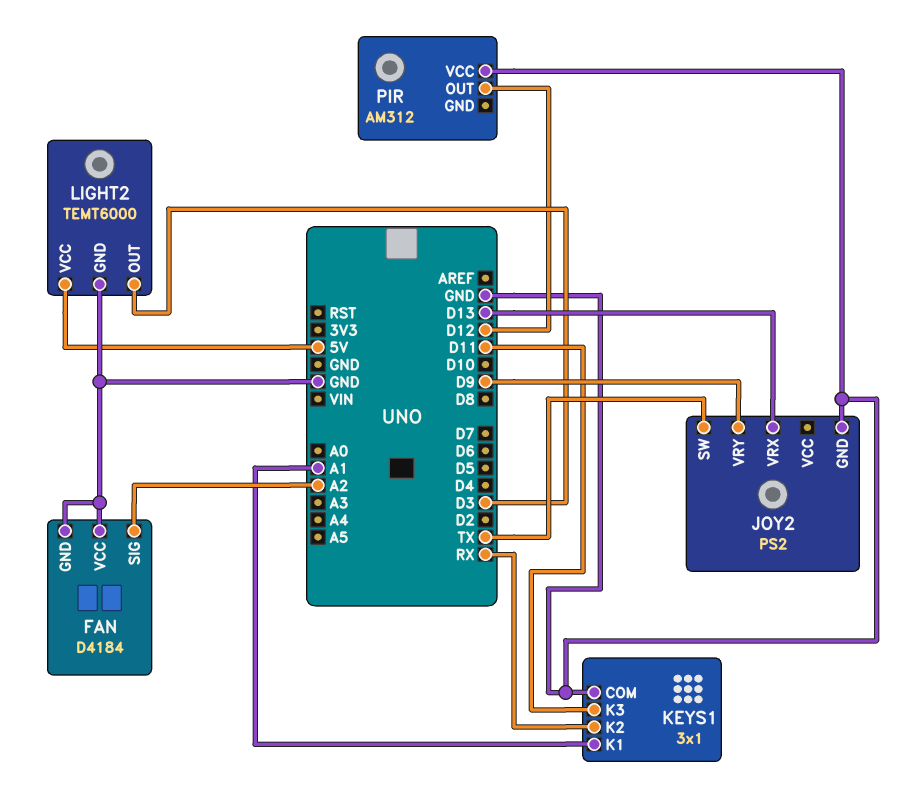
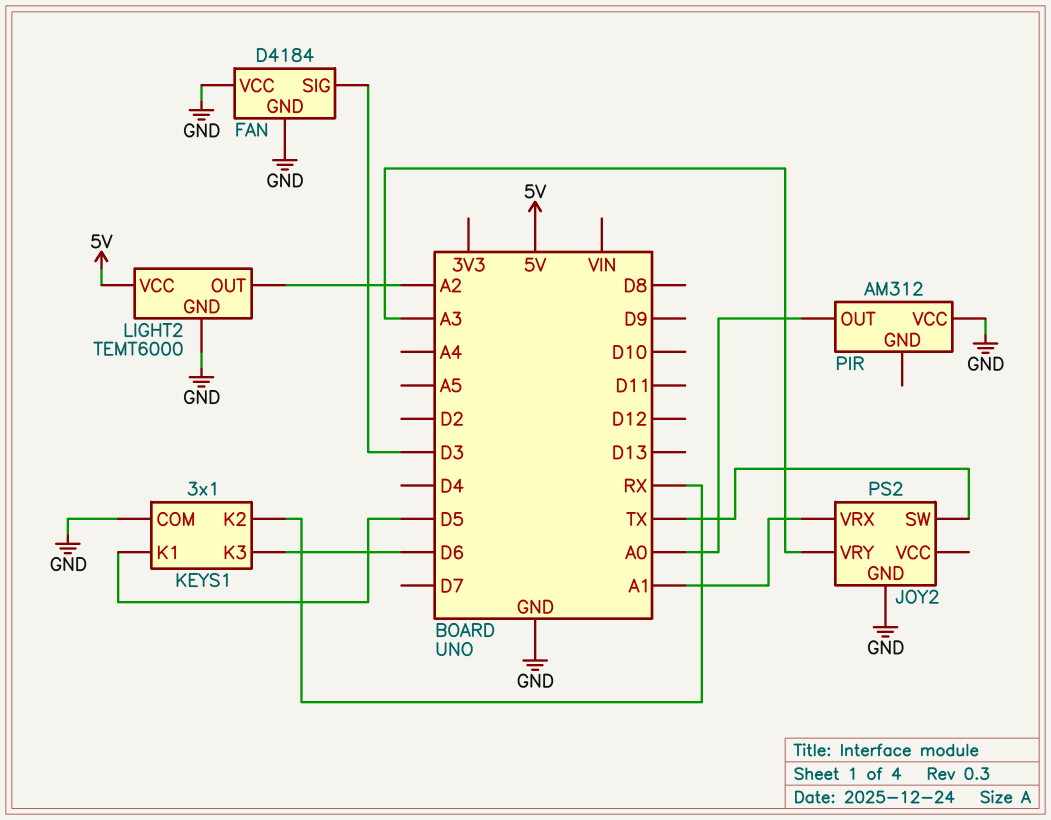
FAN pin SIG: A2 -> D3
JOY2 pin VRX: D13 -> A1
JOY2 pin VRY: D9 -> A3
KEYS1 pin K1: A1 -> D5
KEYS1 pin K3: D11 -> D6
LIGHT2 pin OUT: D3 -> A2
PIR pin OUT: D12 -> A0

